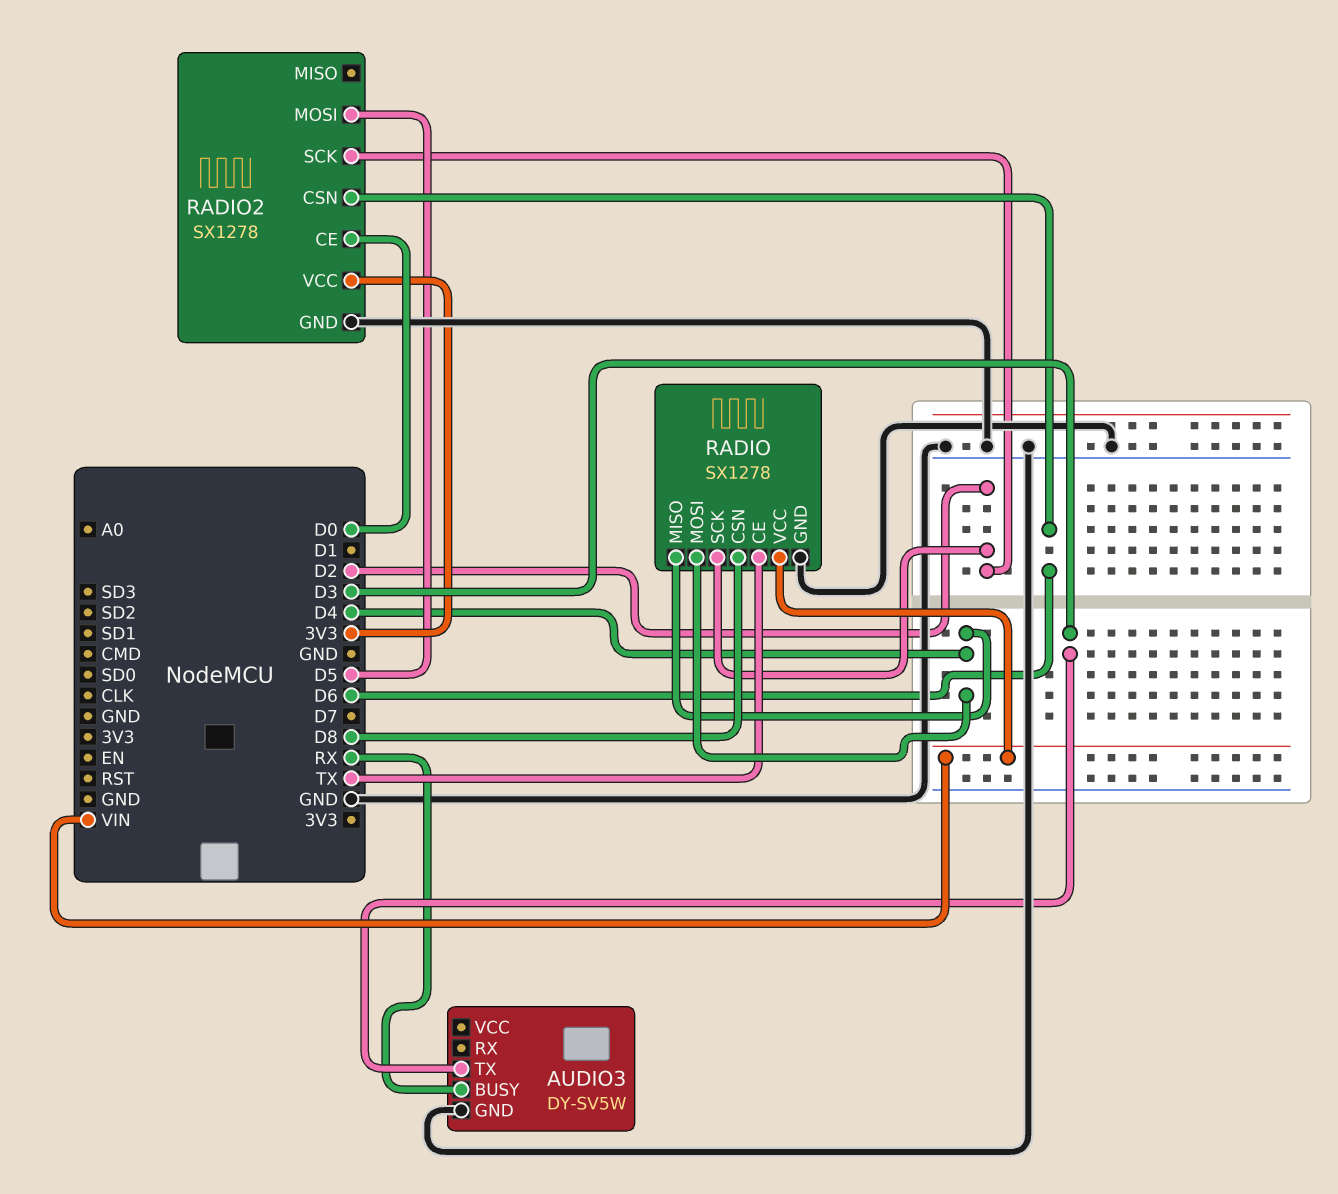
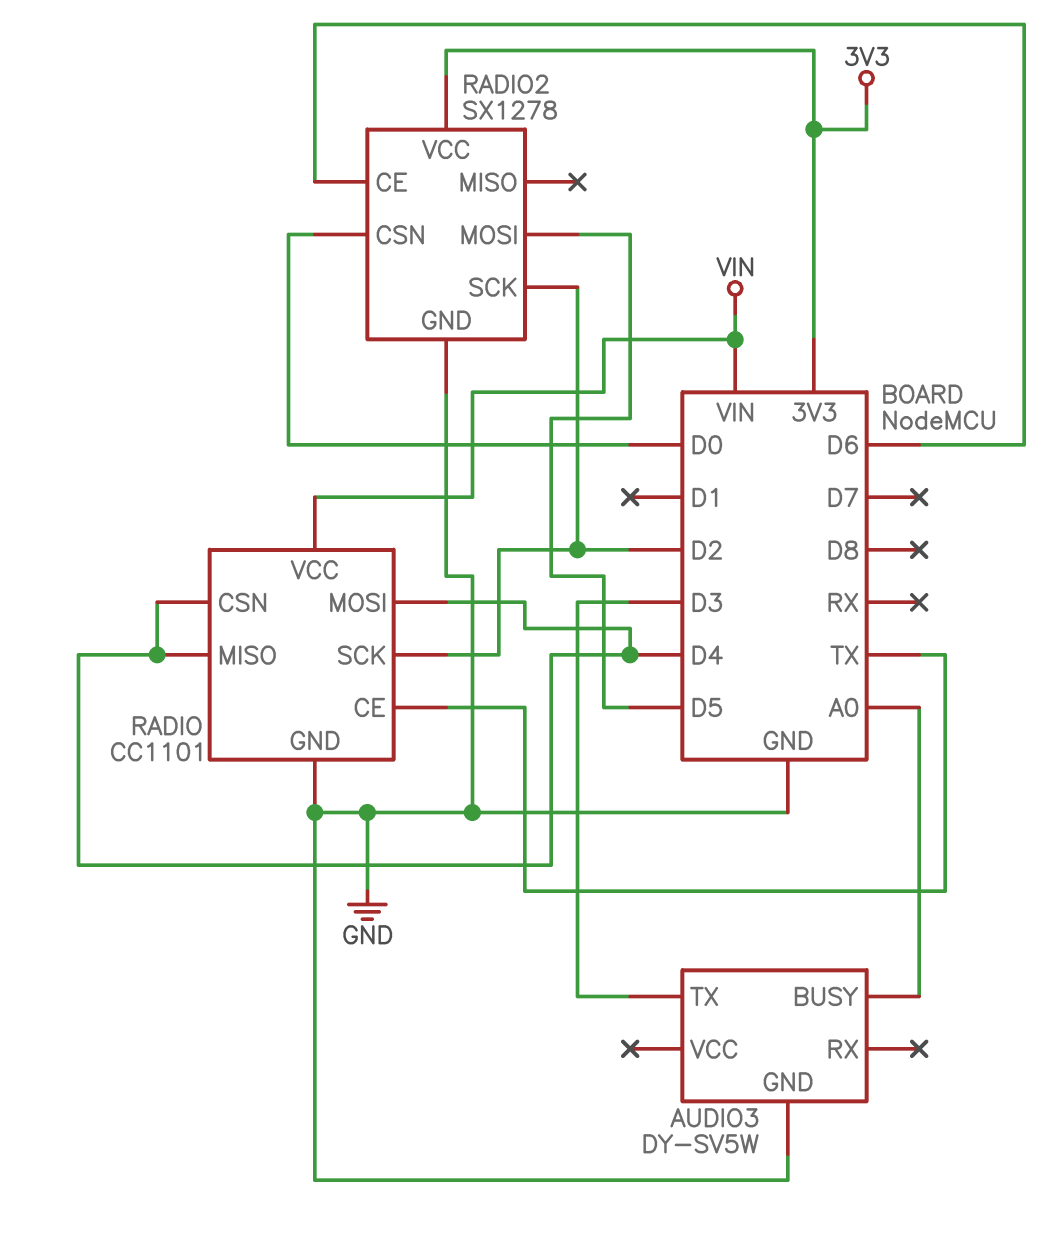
AUDIO3 pin BUSY: RX -> A0
RADIO: SX1278 -> CC1101
RADIO pin CSN: D8 -> D4
RADIO2 pin CE: D0 -> D6
RADIO2 pin CSN: D6 -> D0

